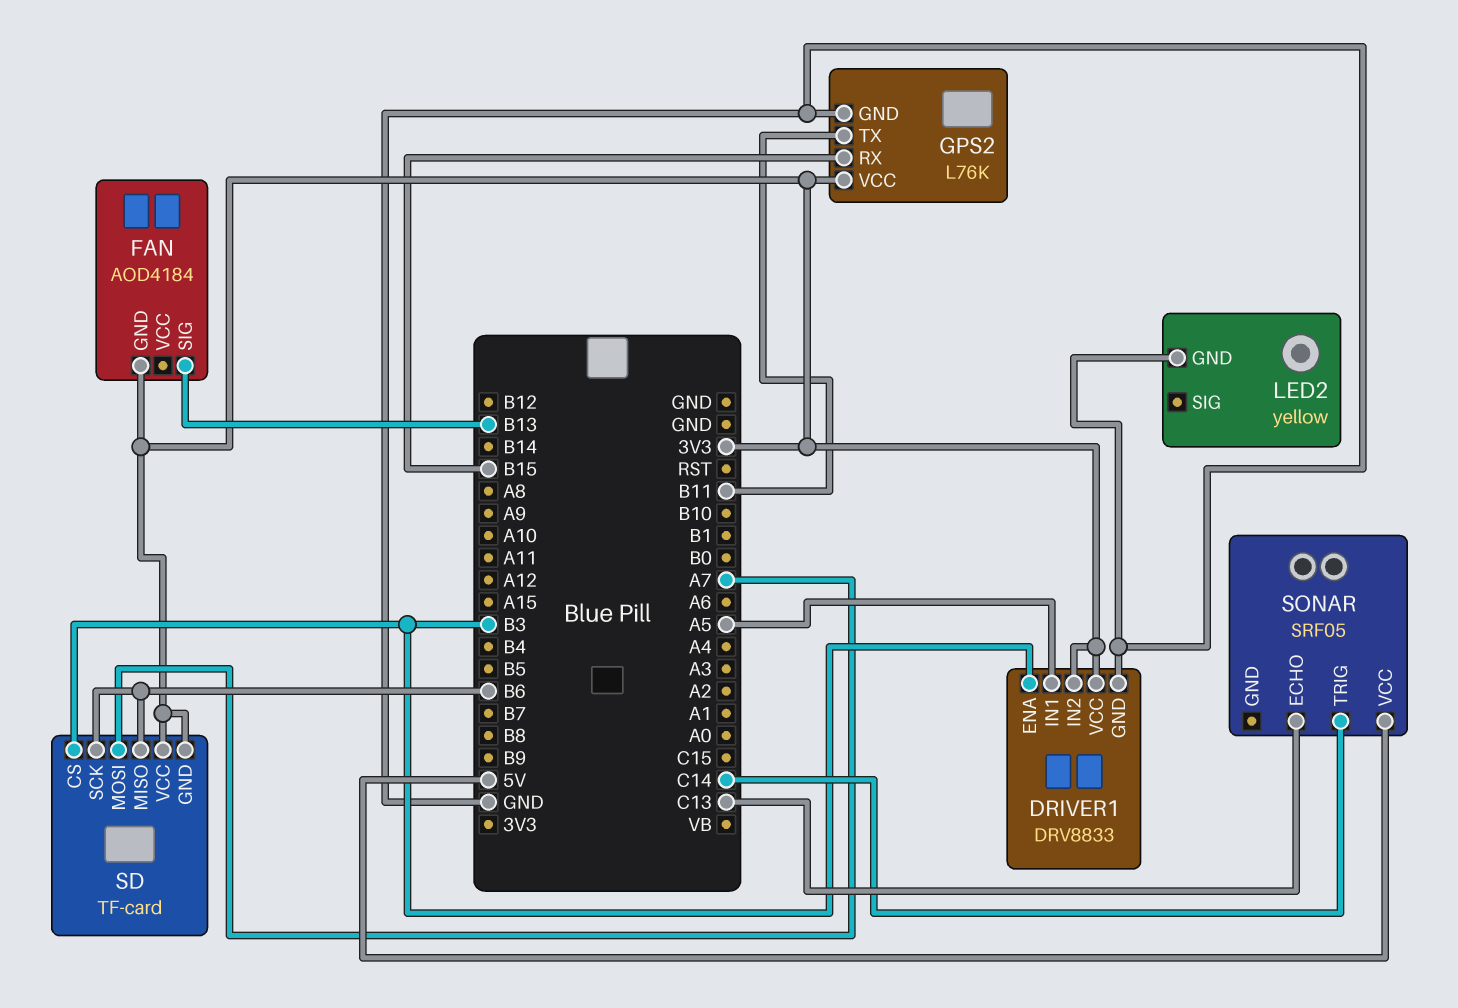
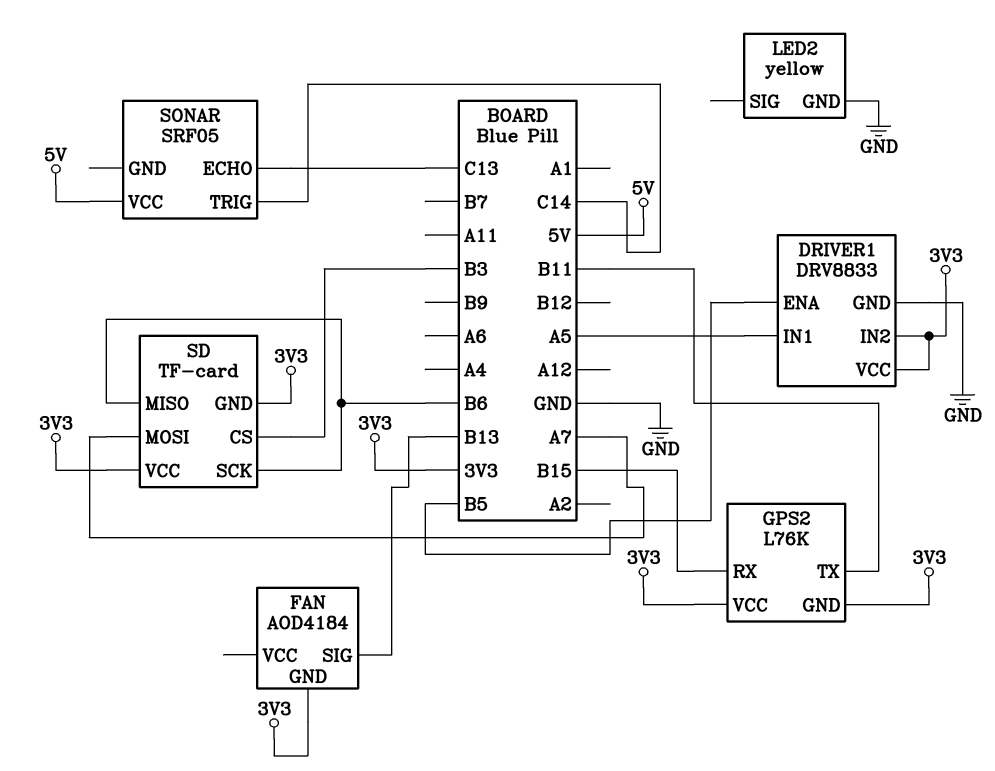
DRIVER1 pin ENA: B3 -> B5
GPS2 pin GND: GND -> 3V3

